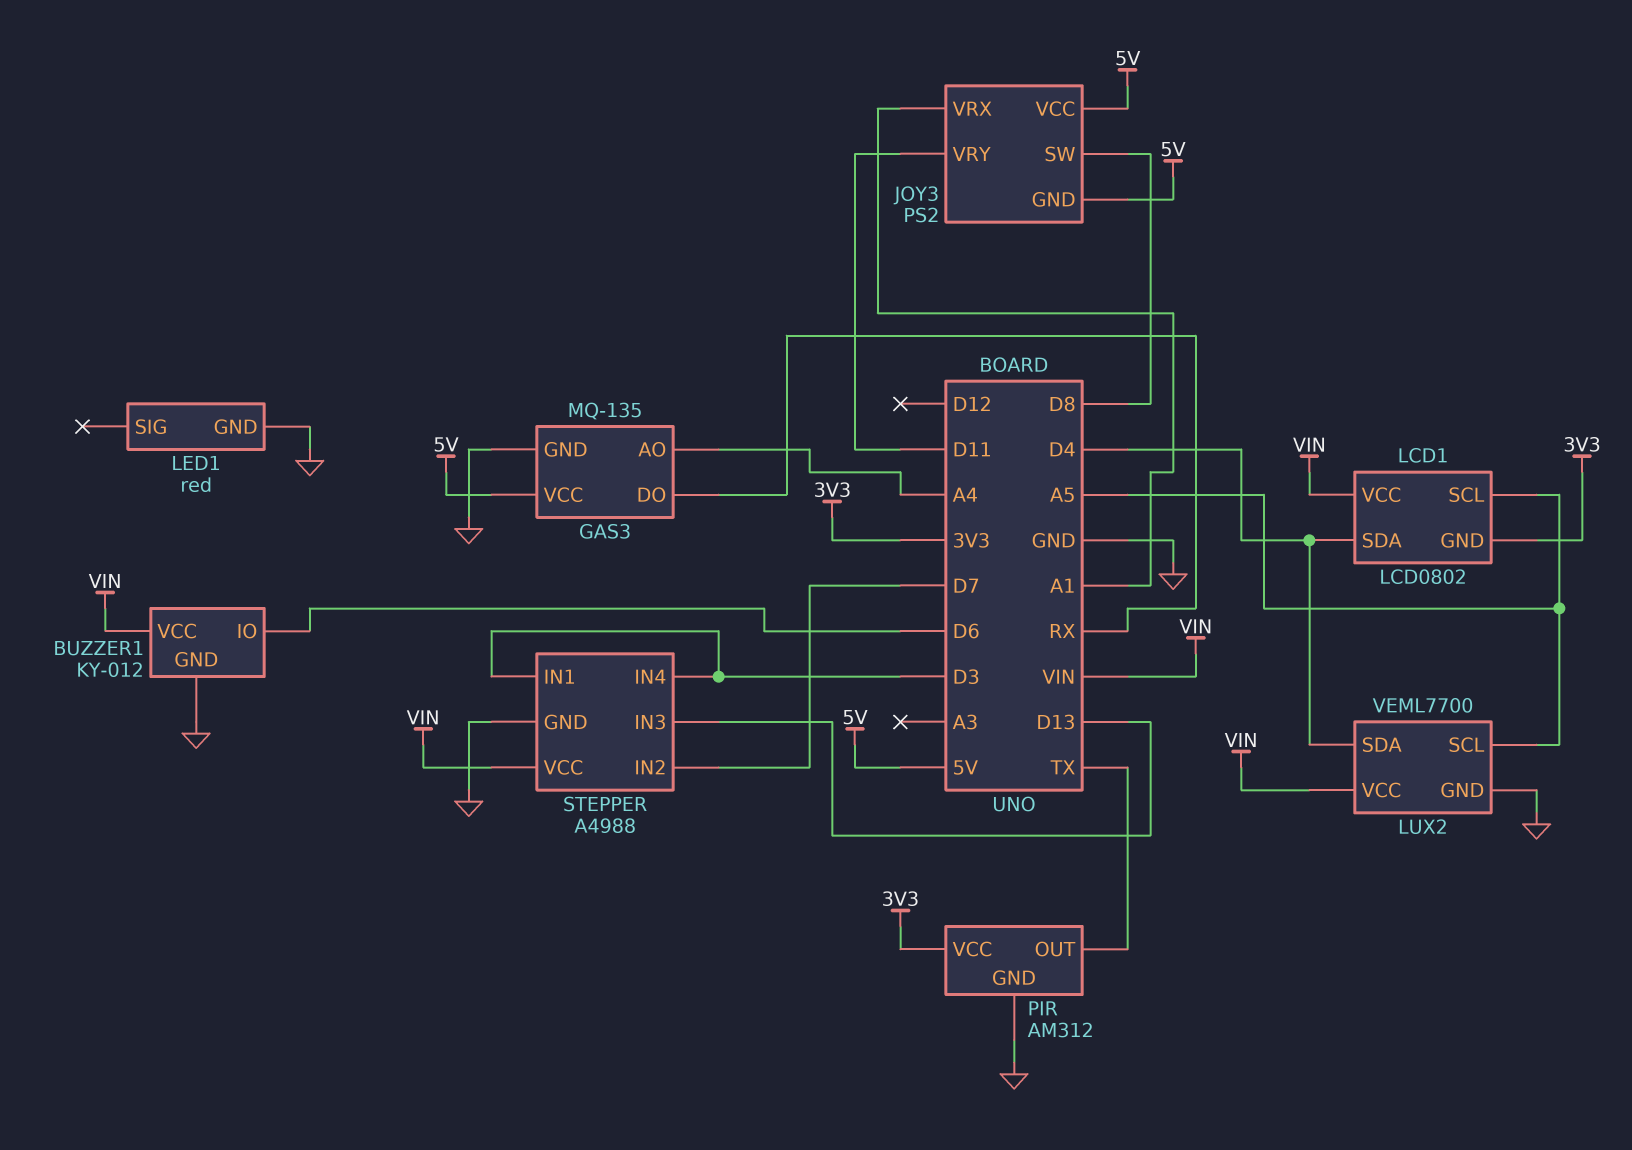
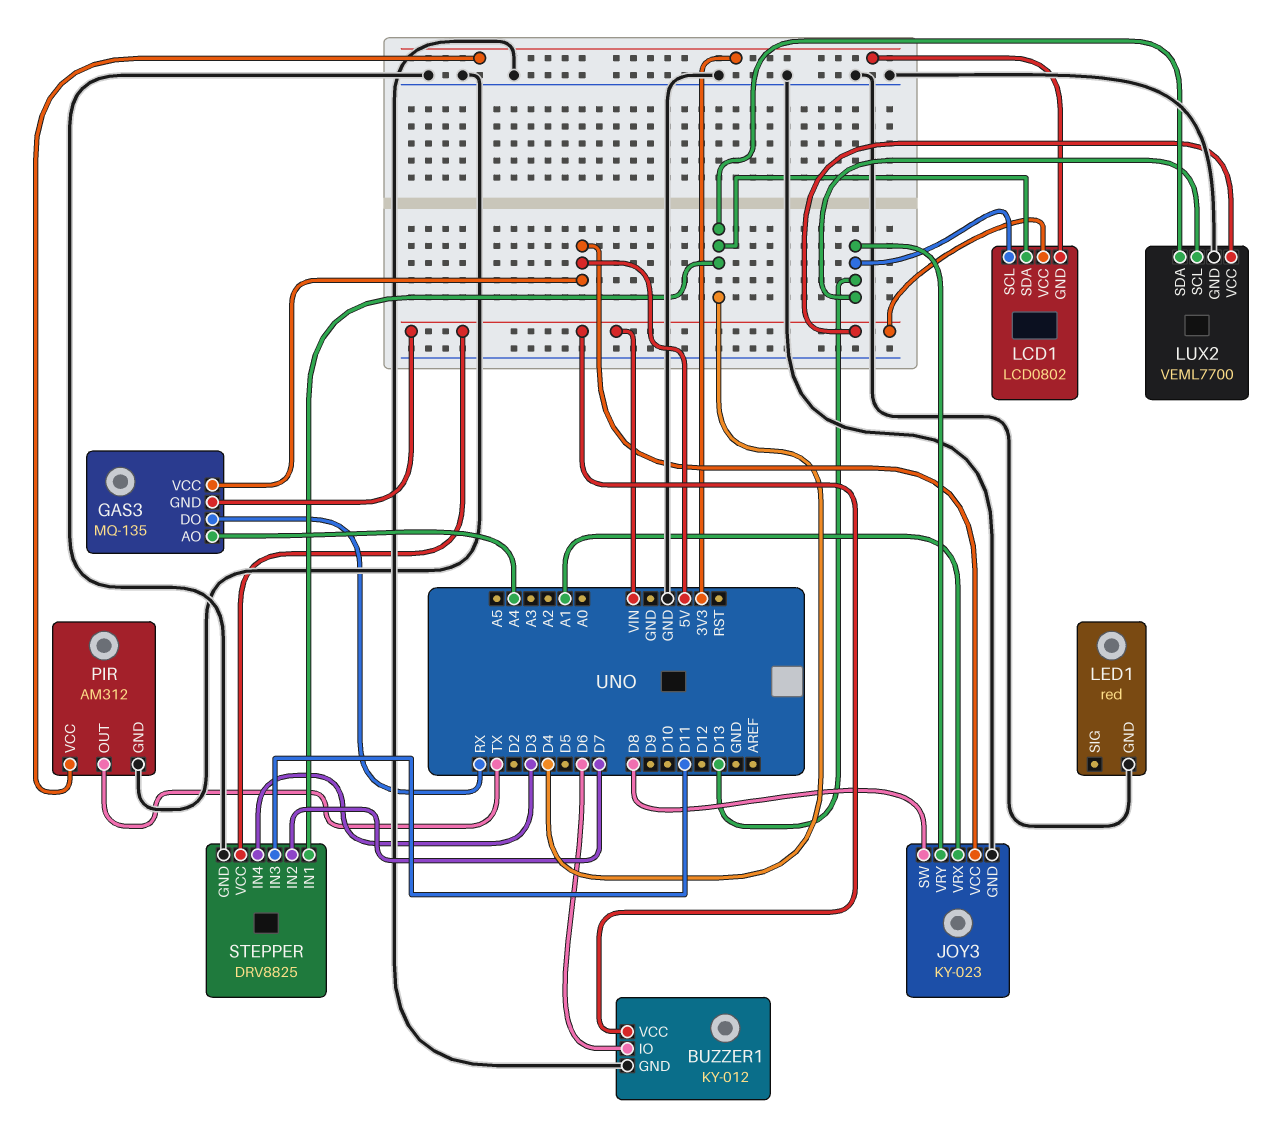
GAS3 pin GND: GND -> VIN
JOY3: PS2 -> KY-023
JOY3 pin GND: 5V -> GND
JOY3 pin VRY: D11 -> D13
LCD1 pin SCL: A5 -> D13
LUX2 pin SCL: A5 -> D13
STEPPER: A4988 -> DRV8825
STEPPER pin IN1: D3 -> D4
STEPPER pin IN3: D13 -> D11

